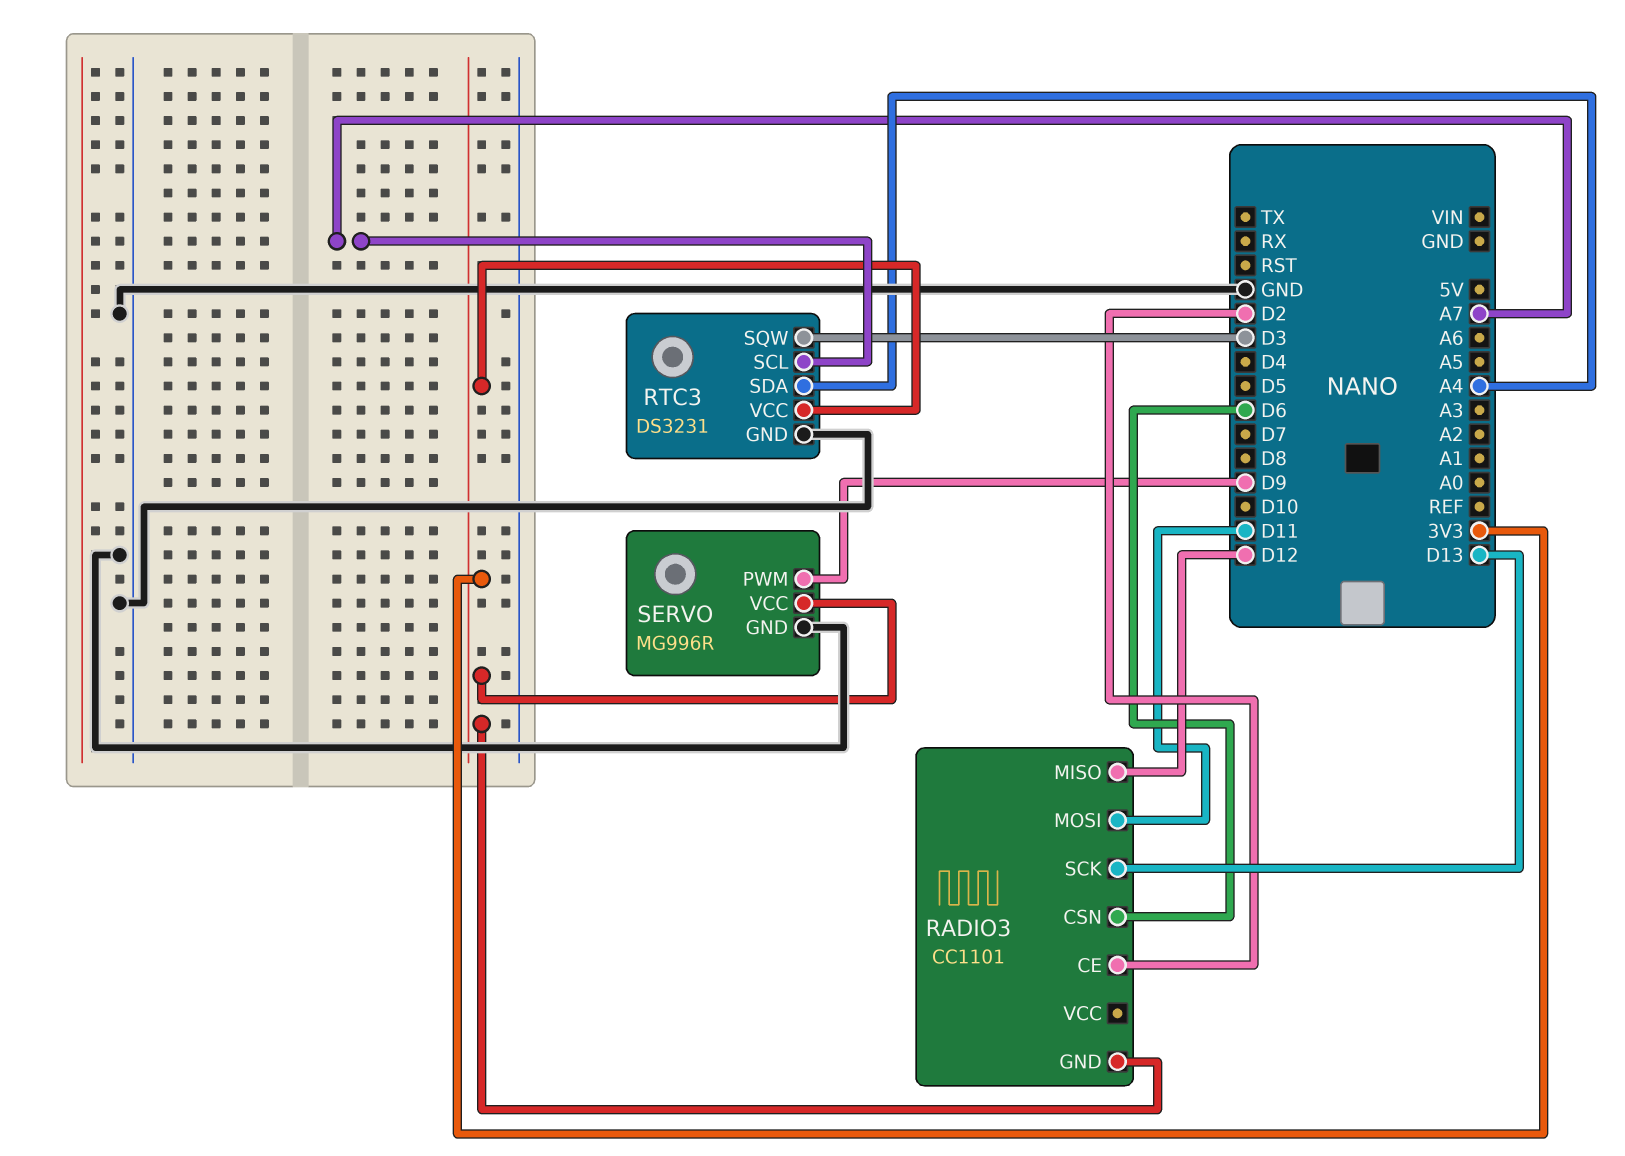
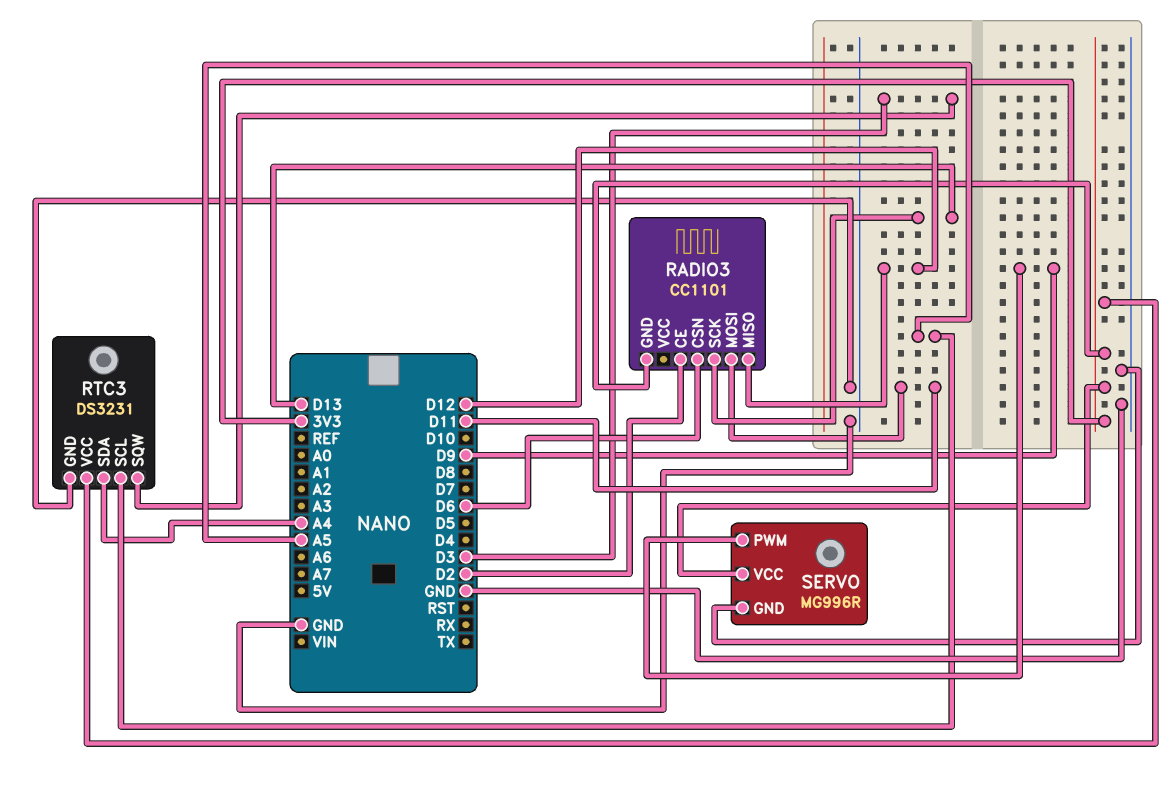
RTC3 pin SCL: A7 -> A5

